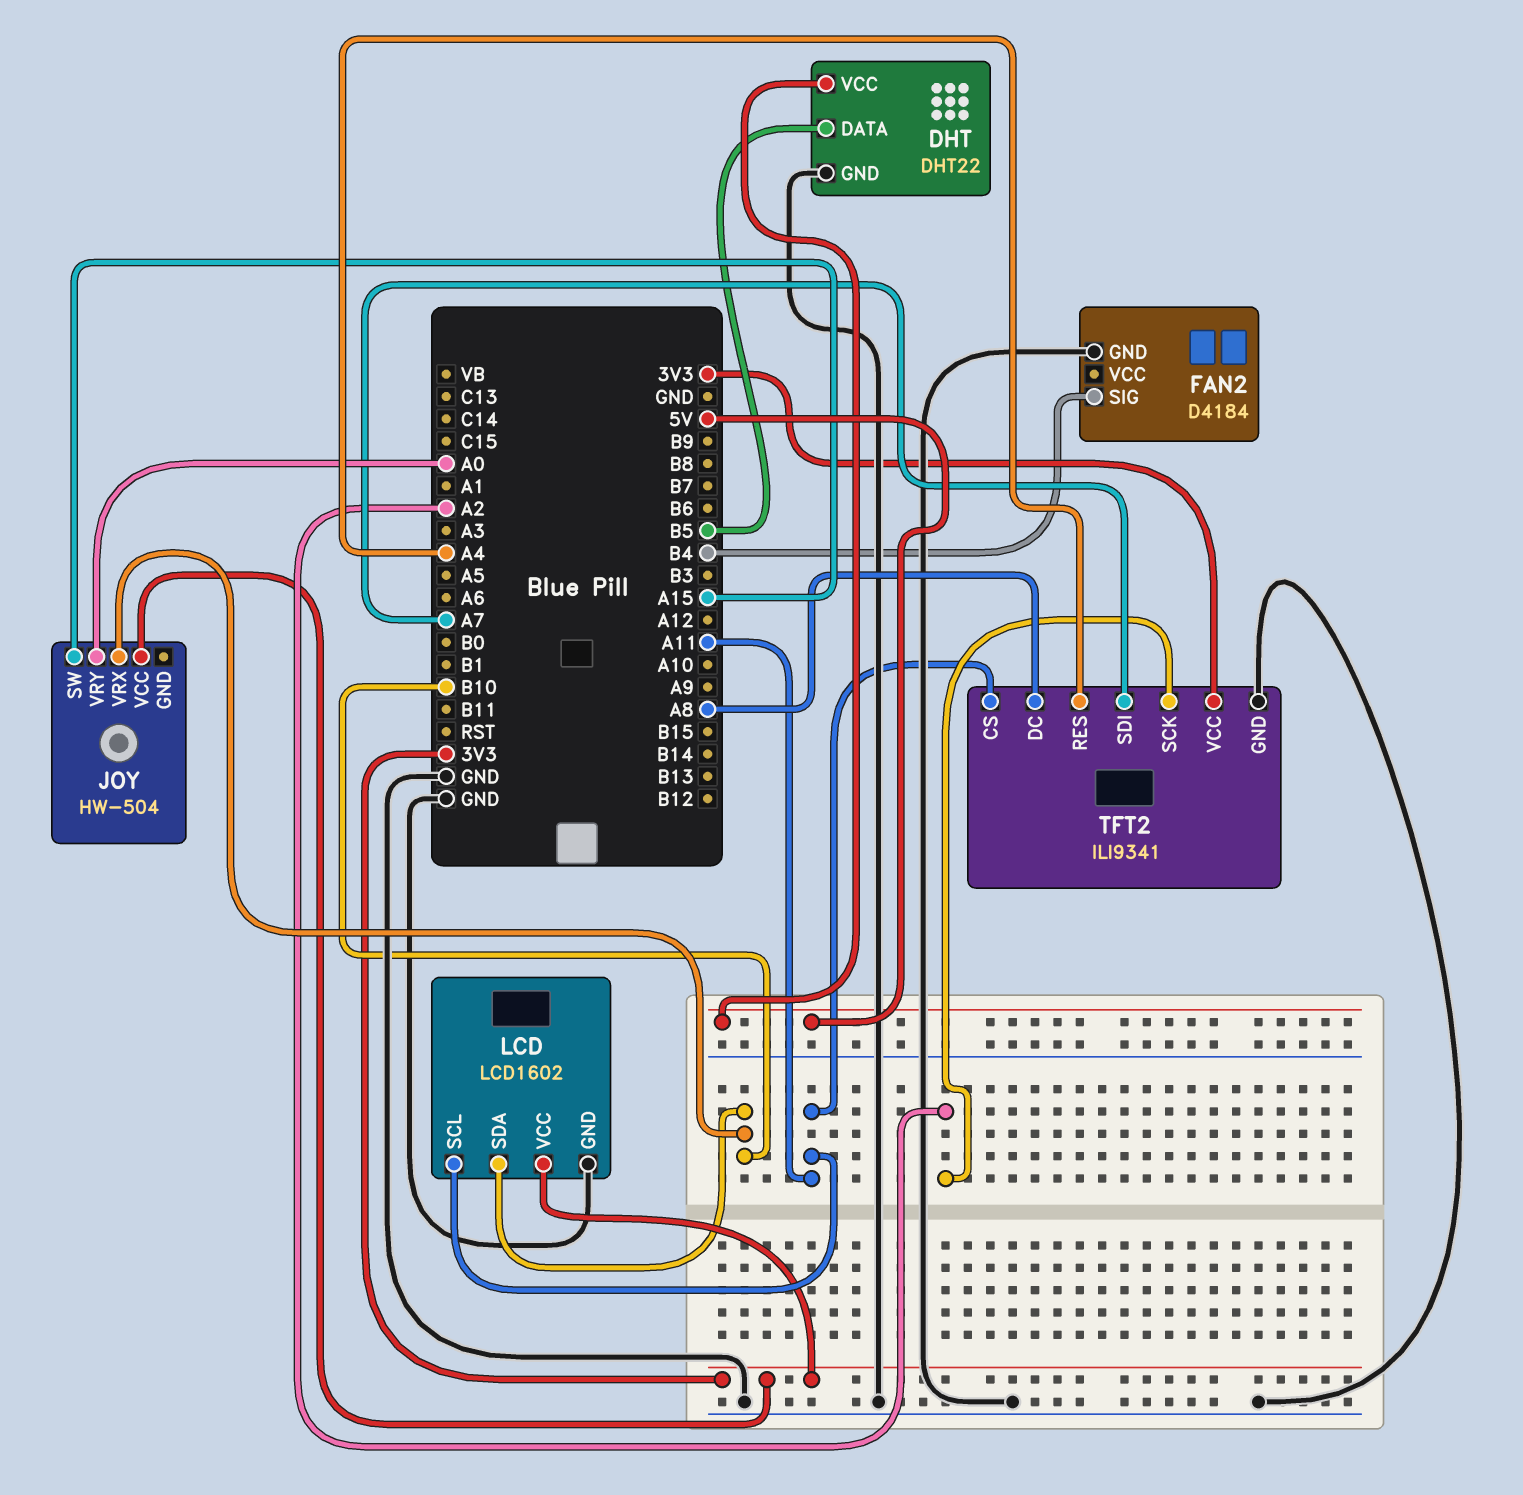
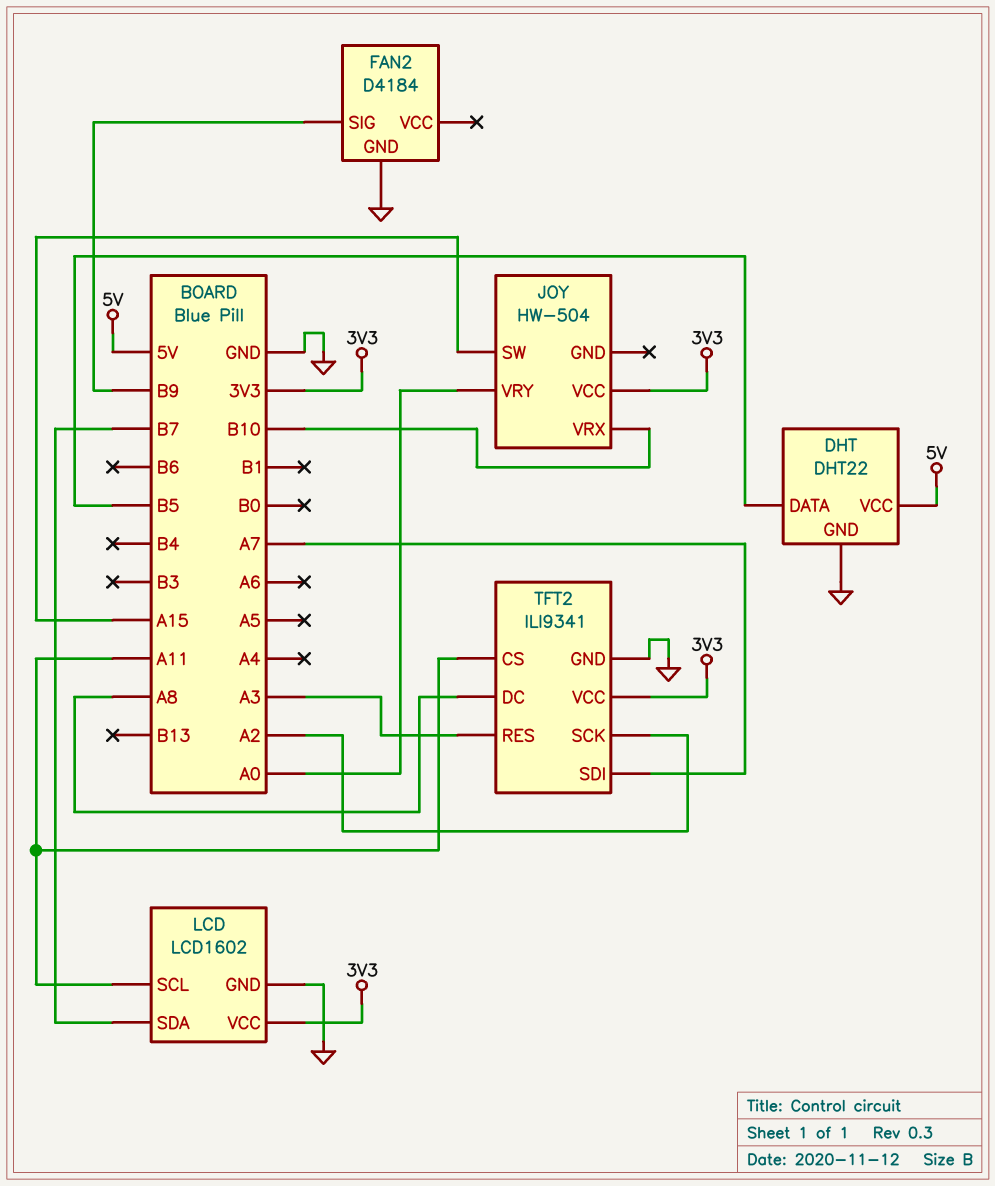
FAN2 pin SIG: B4 -> B9
LCD pin SDA: B10 -> B7
TFT2 pin RES: A4 -> A3

